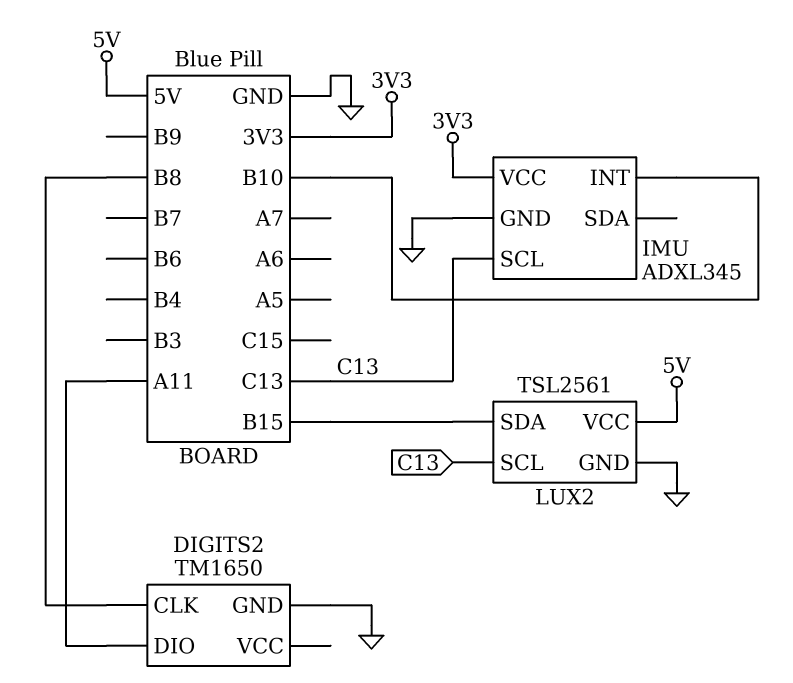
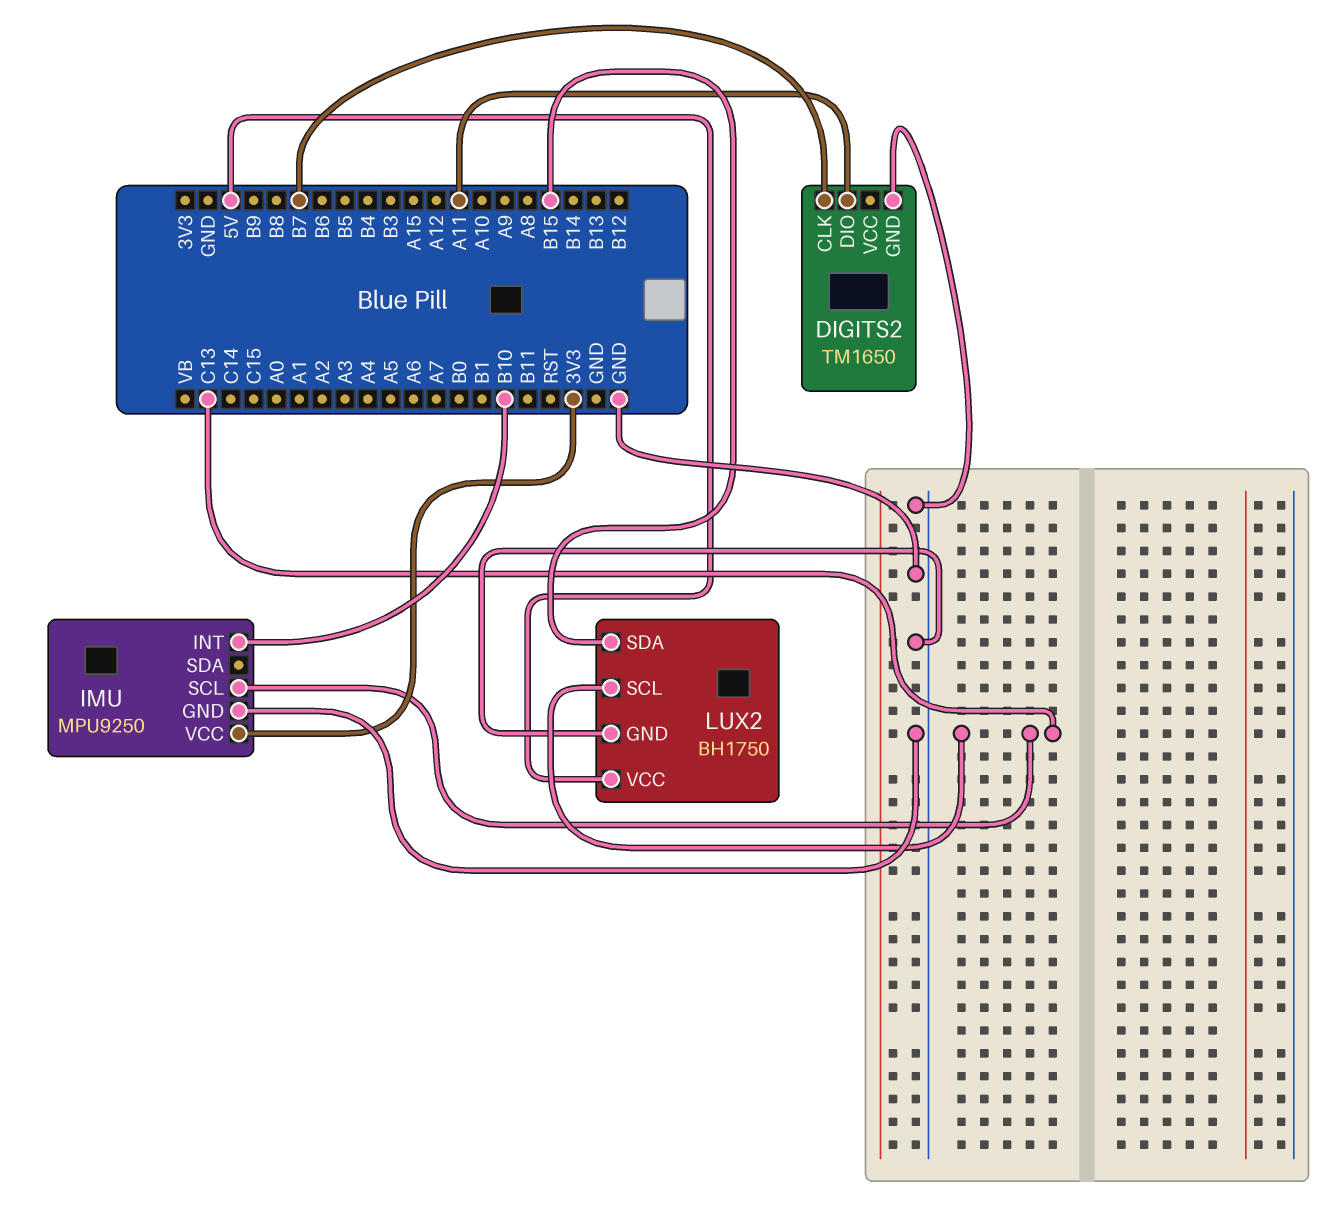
DIGITS2 pin CLK: B8 -> B7
IMU: ADXL345 -> MPU9250
LUX2: TSL2561 -> BH1750

